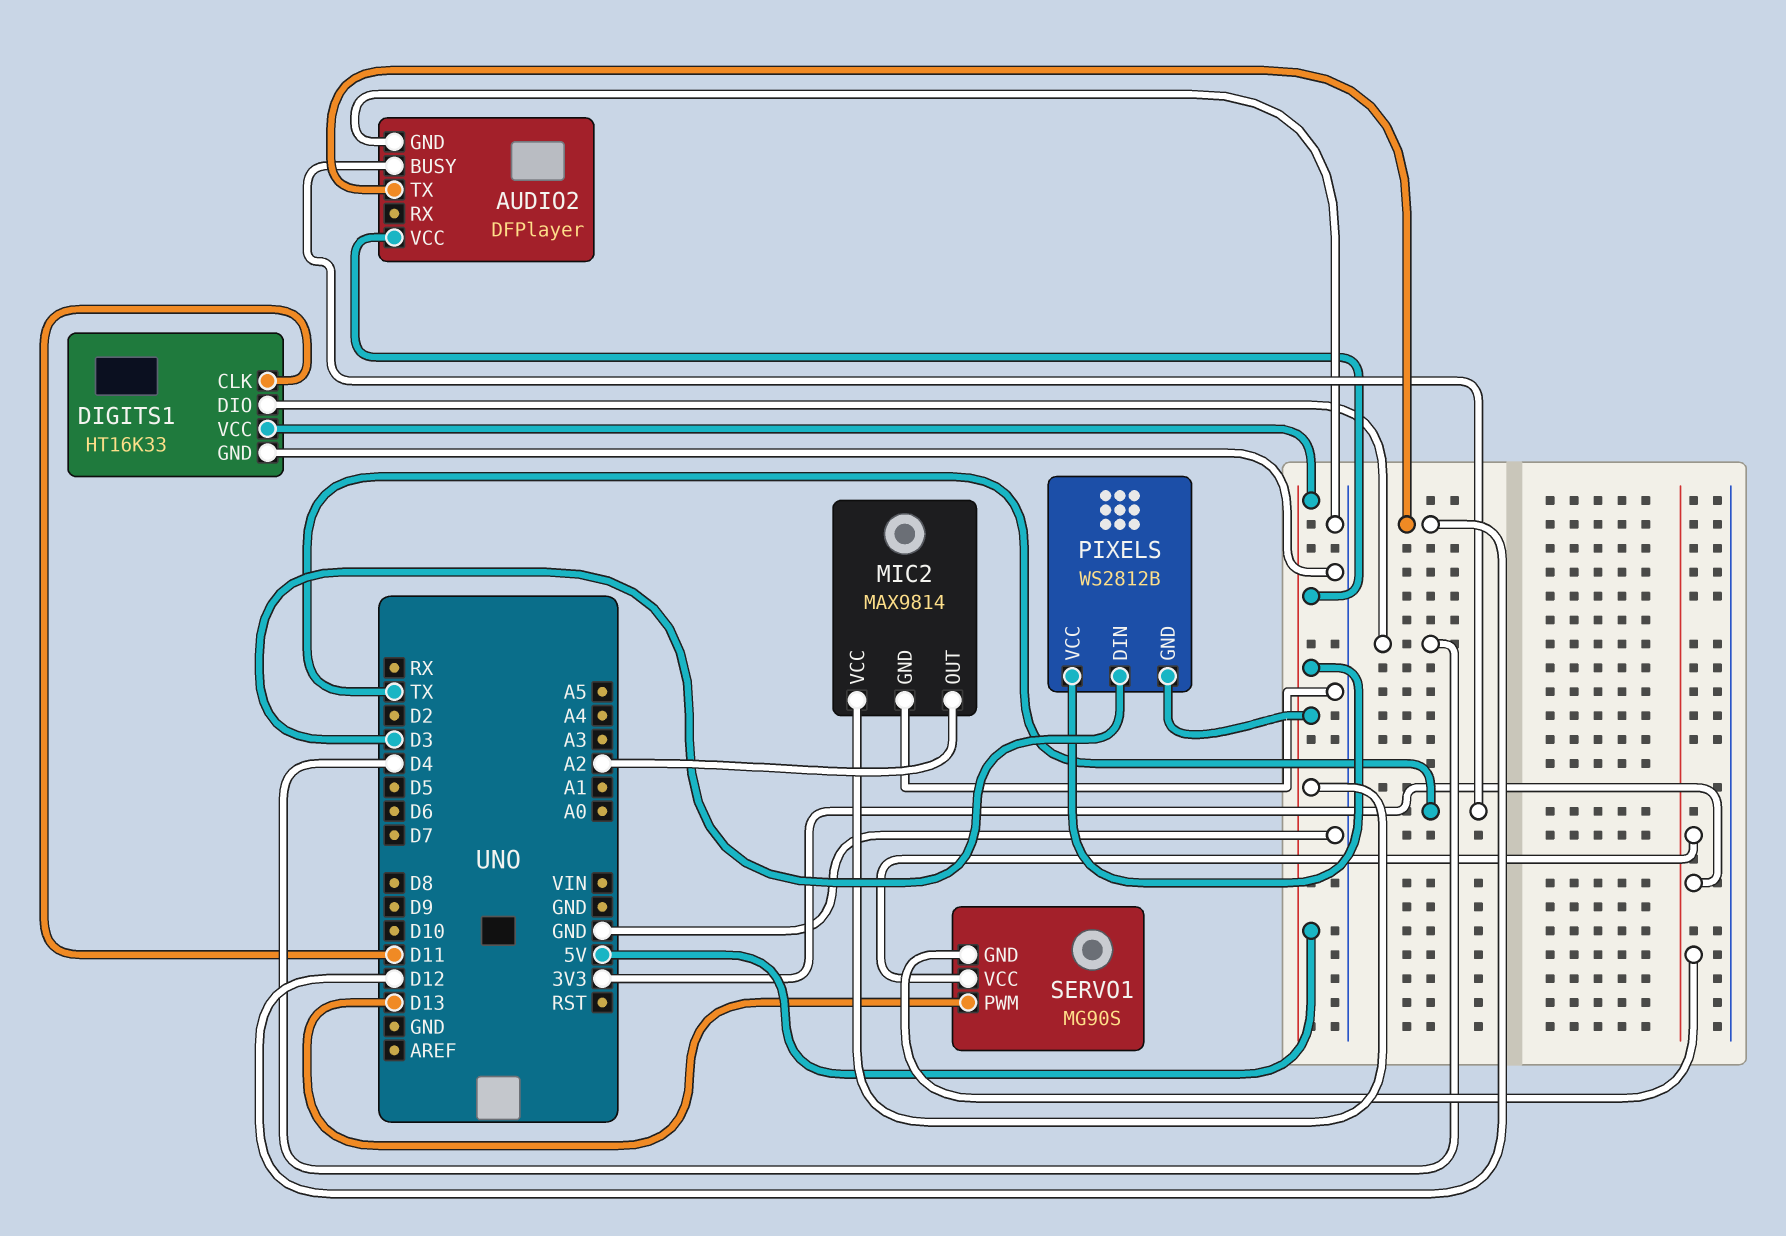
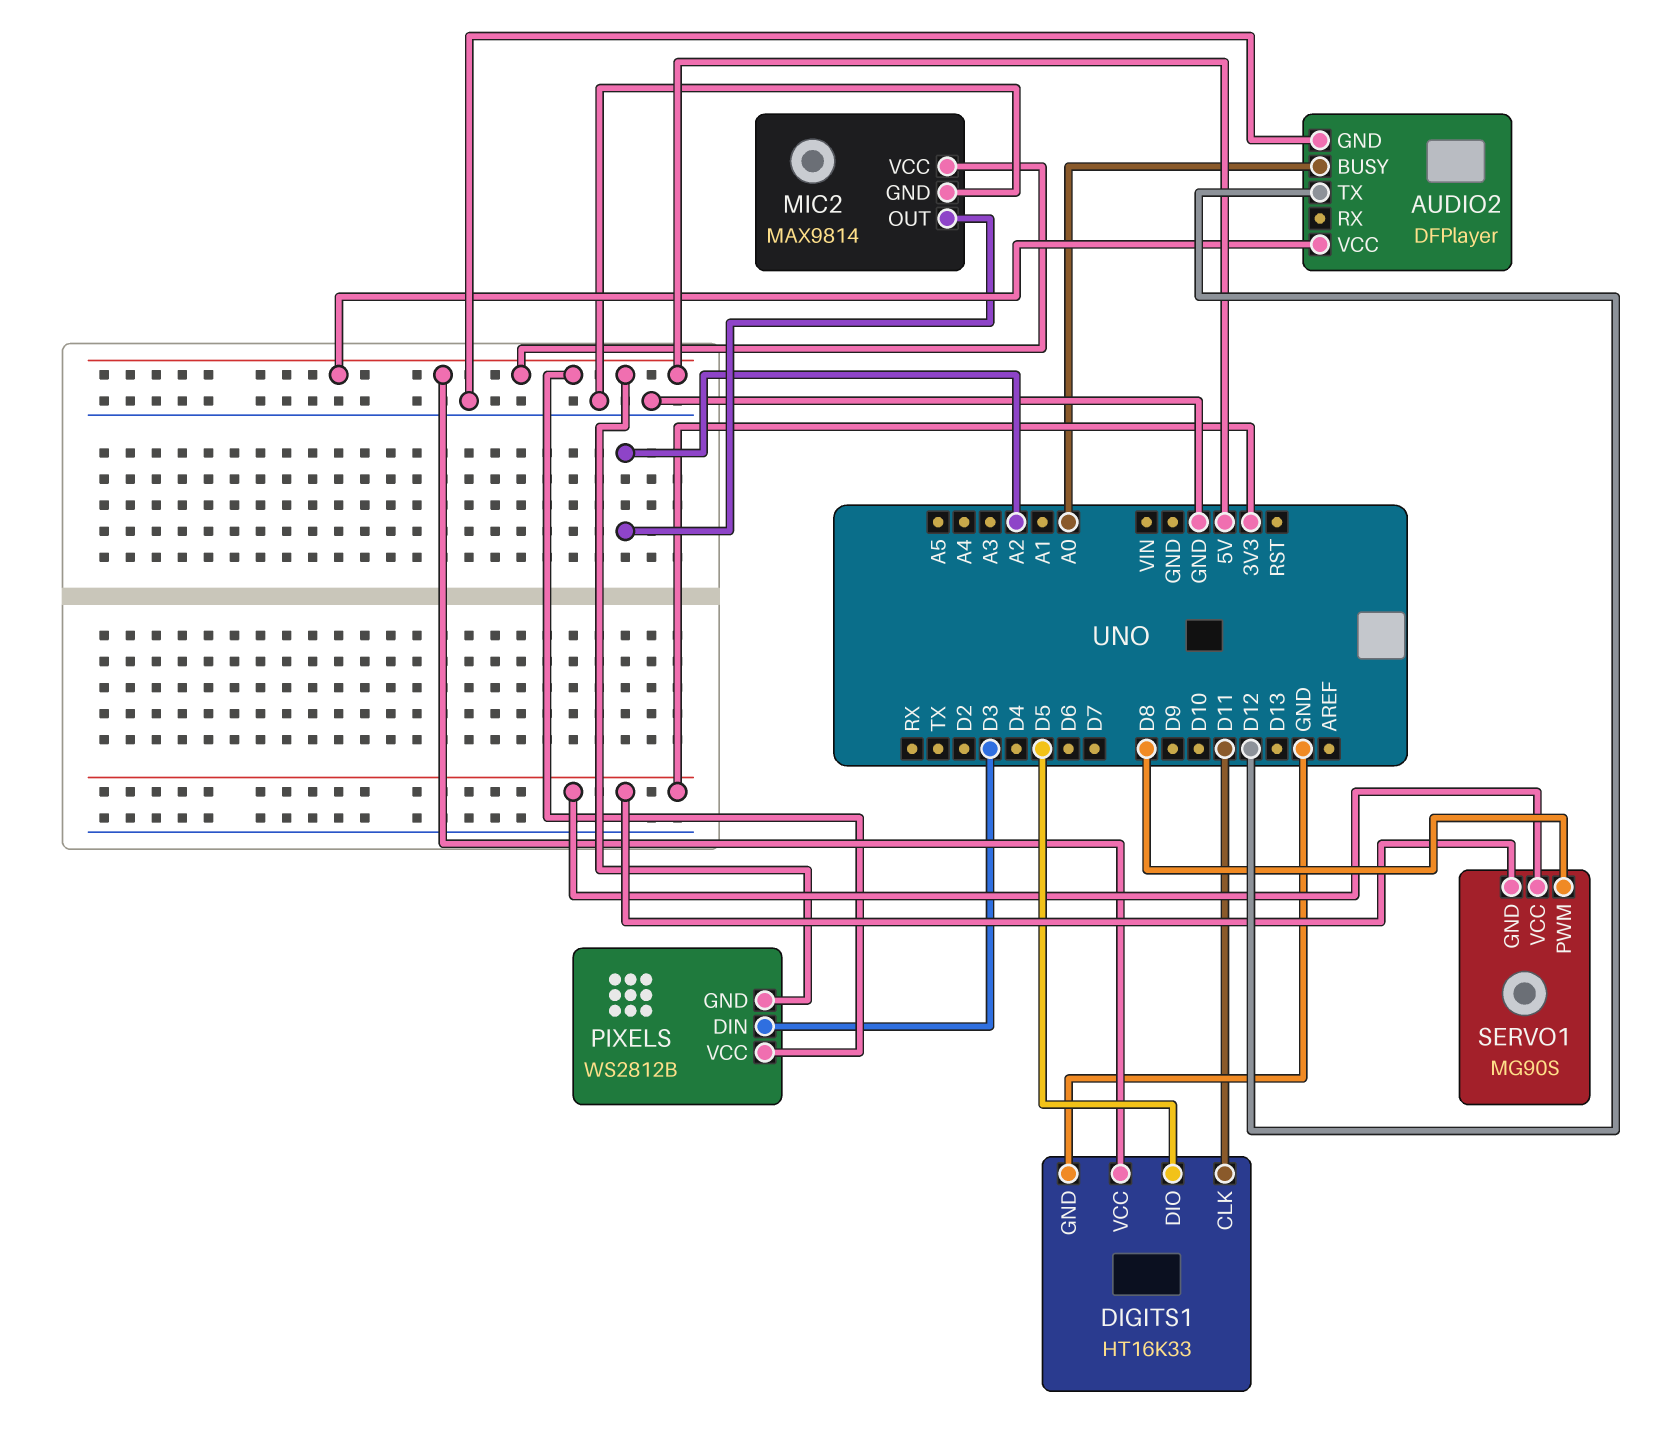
AUDIO2 pin BUSY: TX -> A0
DIGITS1 pin DIO: D4 -> D5
SERVO1 pin PWM: D13 -> D8

